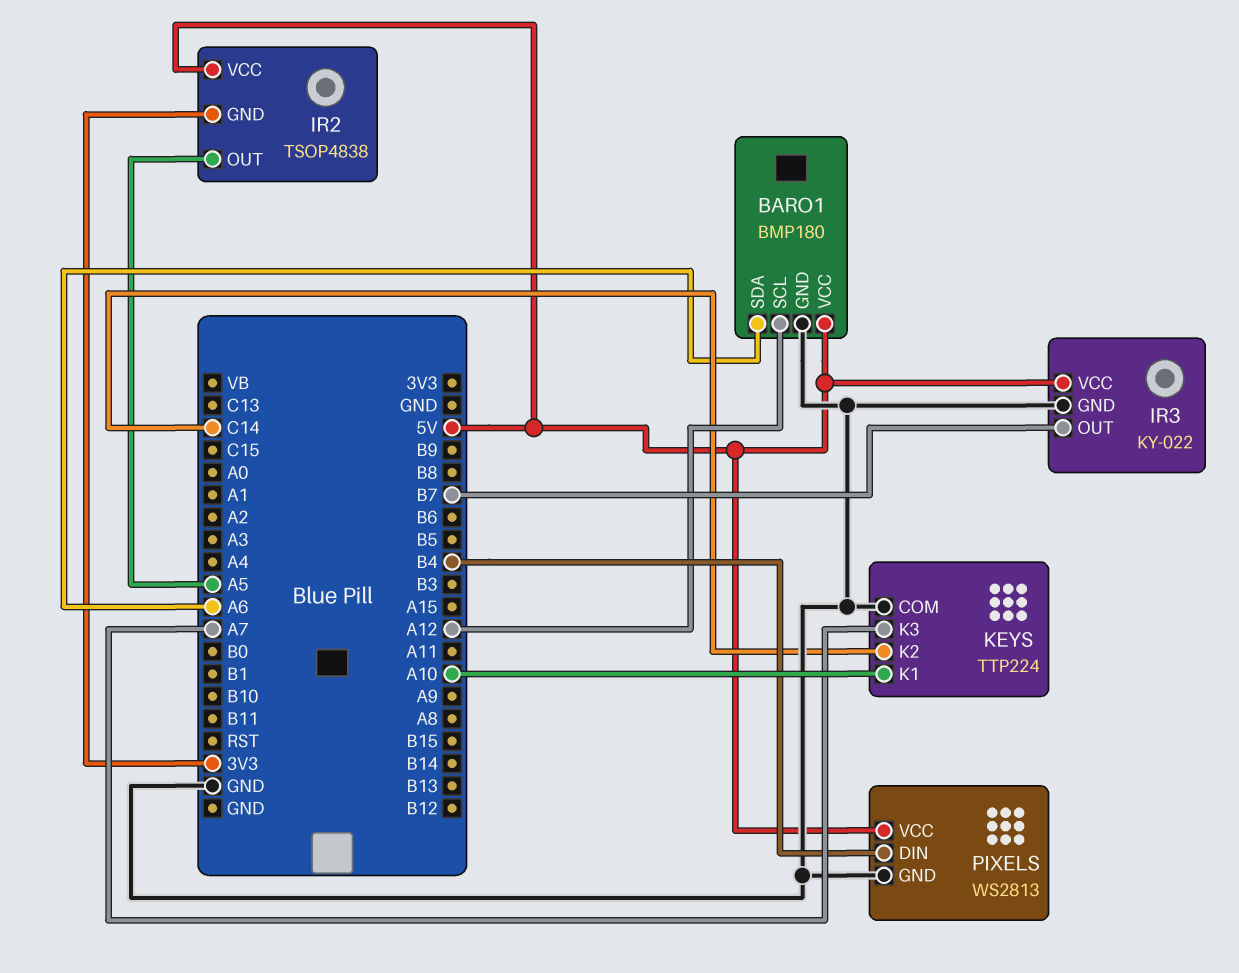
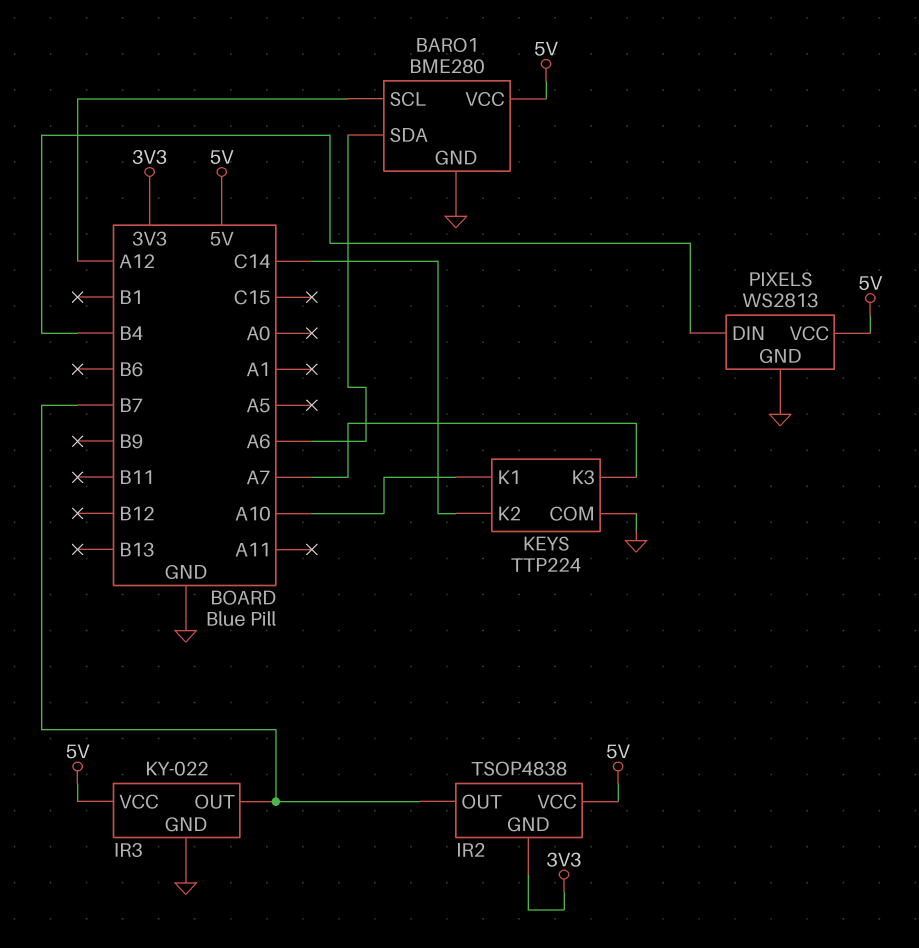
BARO1: BMP180 -> BME280
IR2 pin OUT: A5 -> B7

